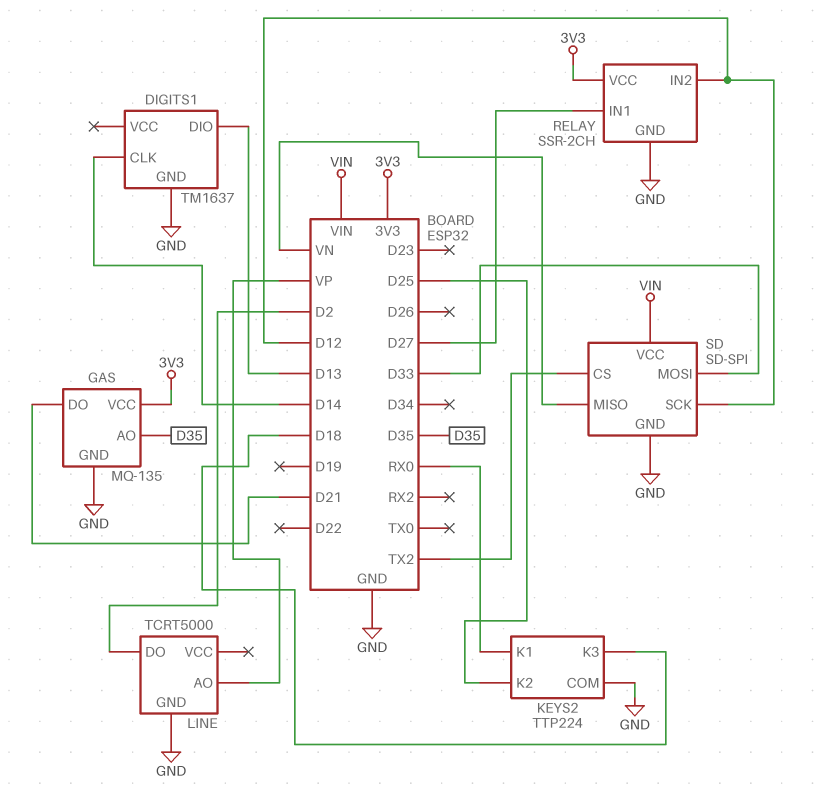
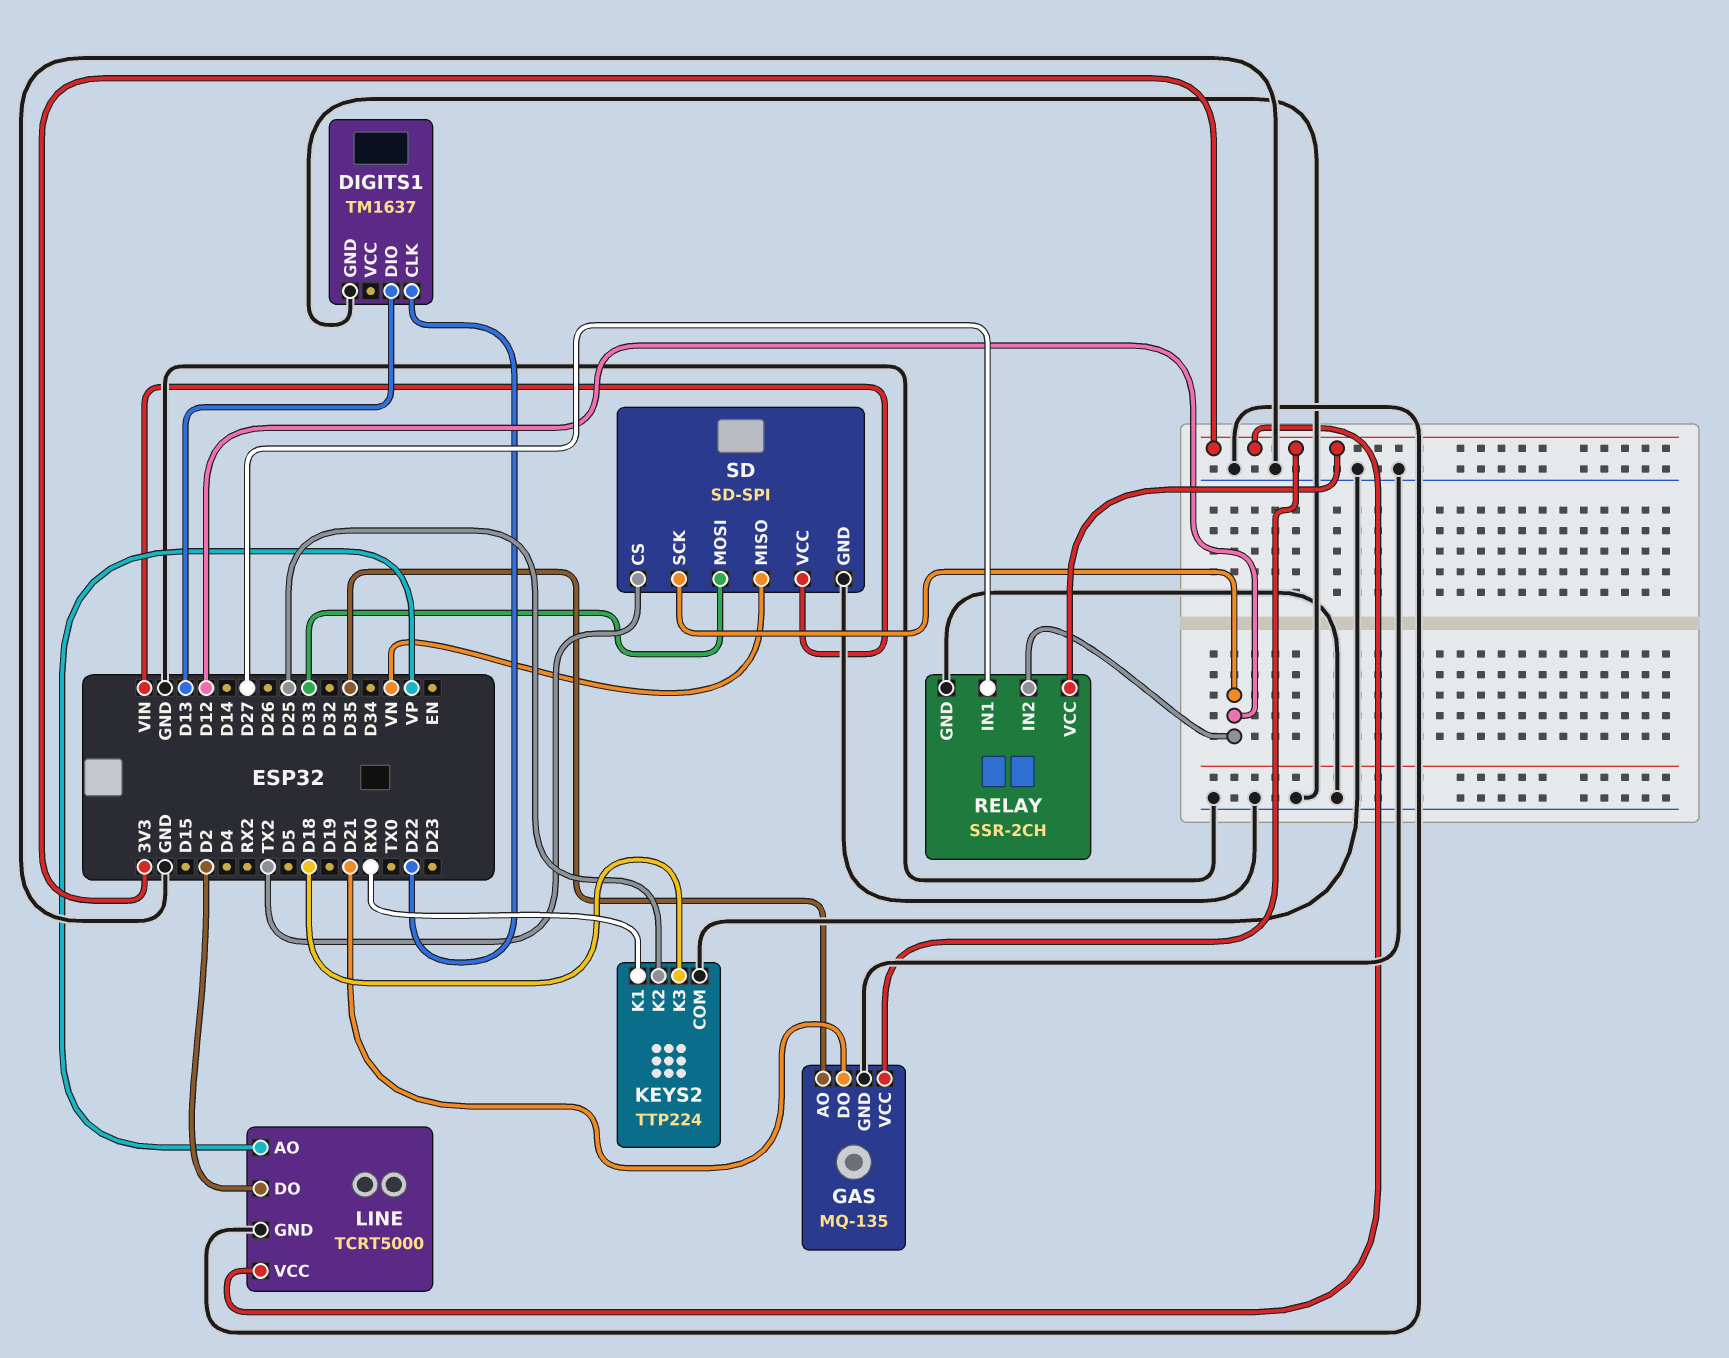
DIGITS1 pin CLK: D14 -> D22
LINE pin VCC: none -> 3V3

